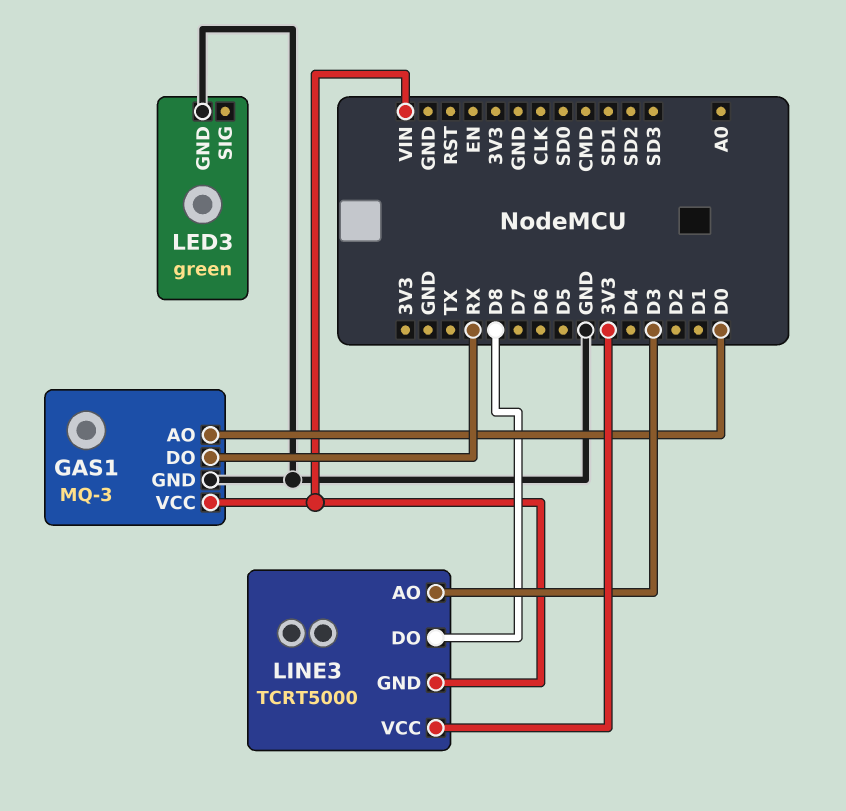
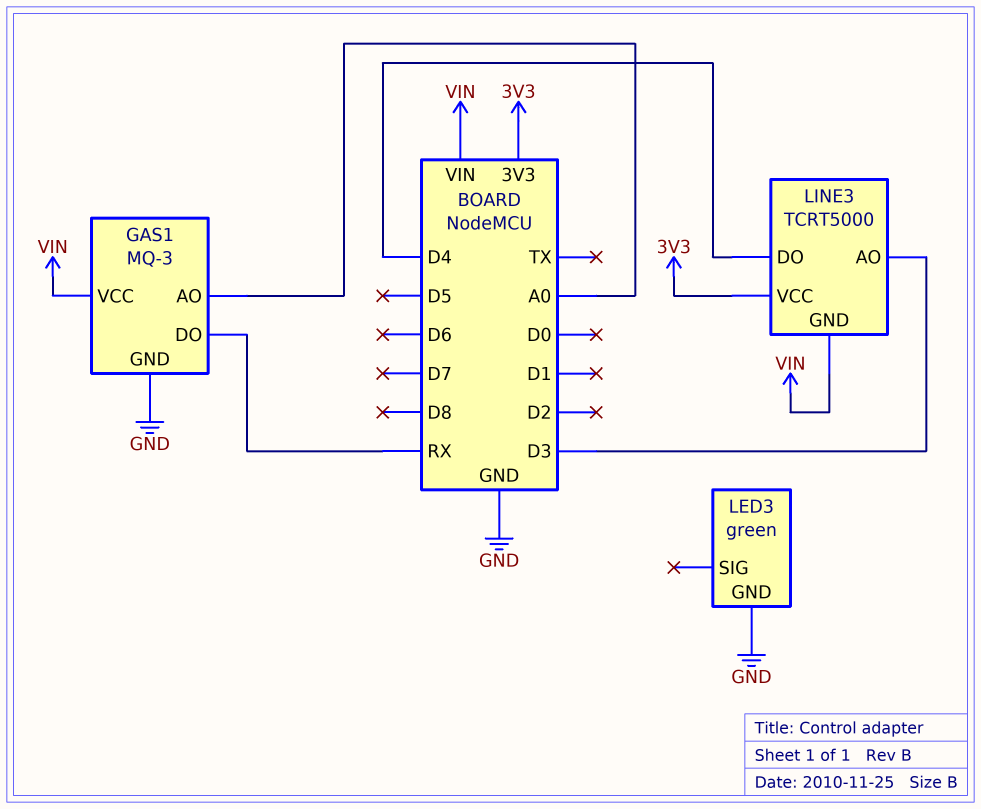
GAS1 pin AO: D0 -> A0
LINE3 pin DO: D8 -> D4

